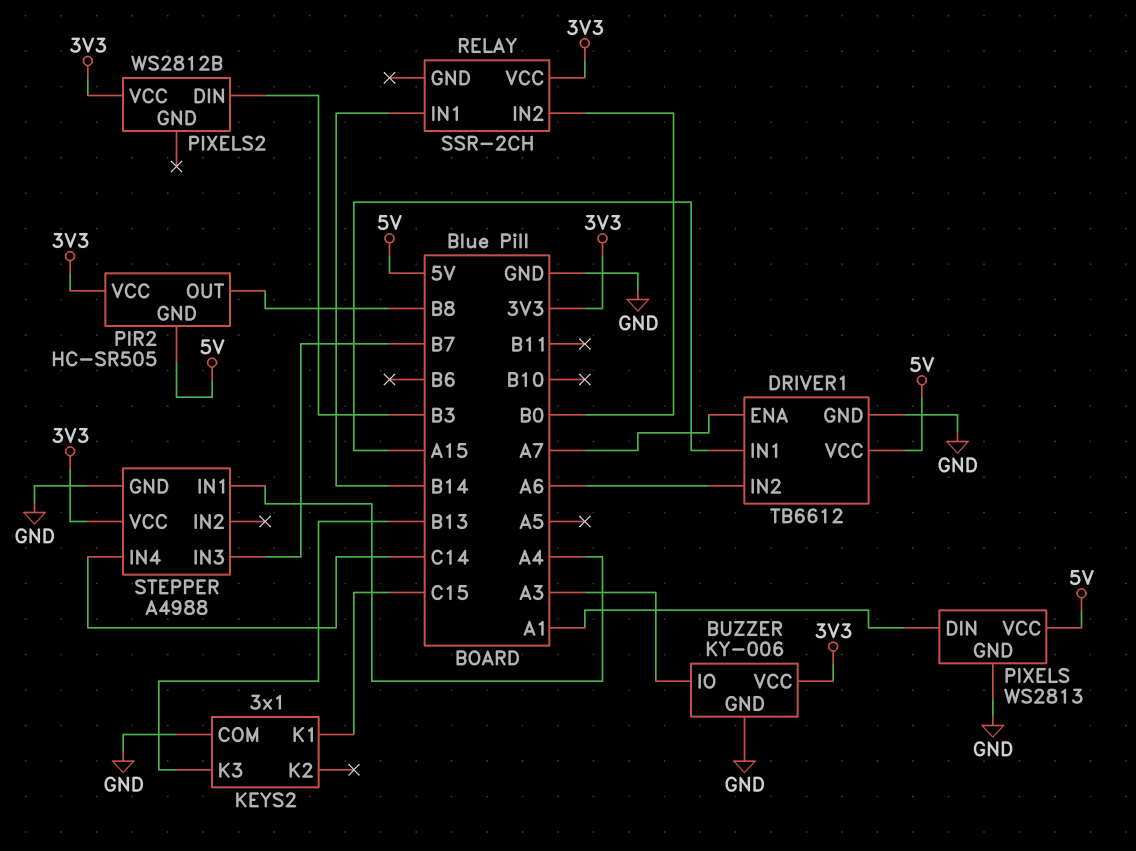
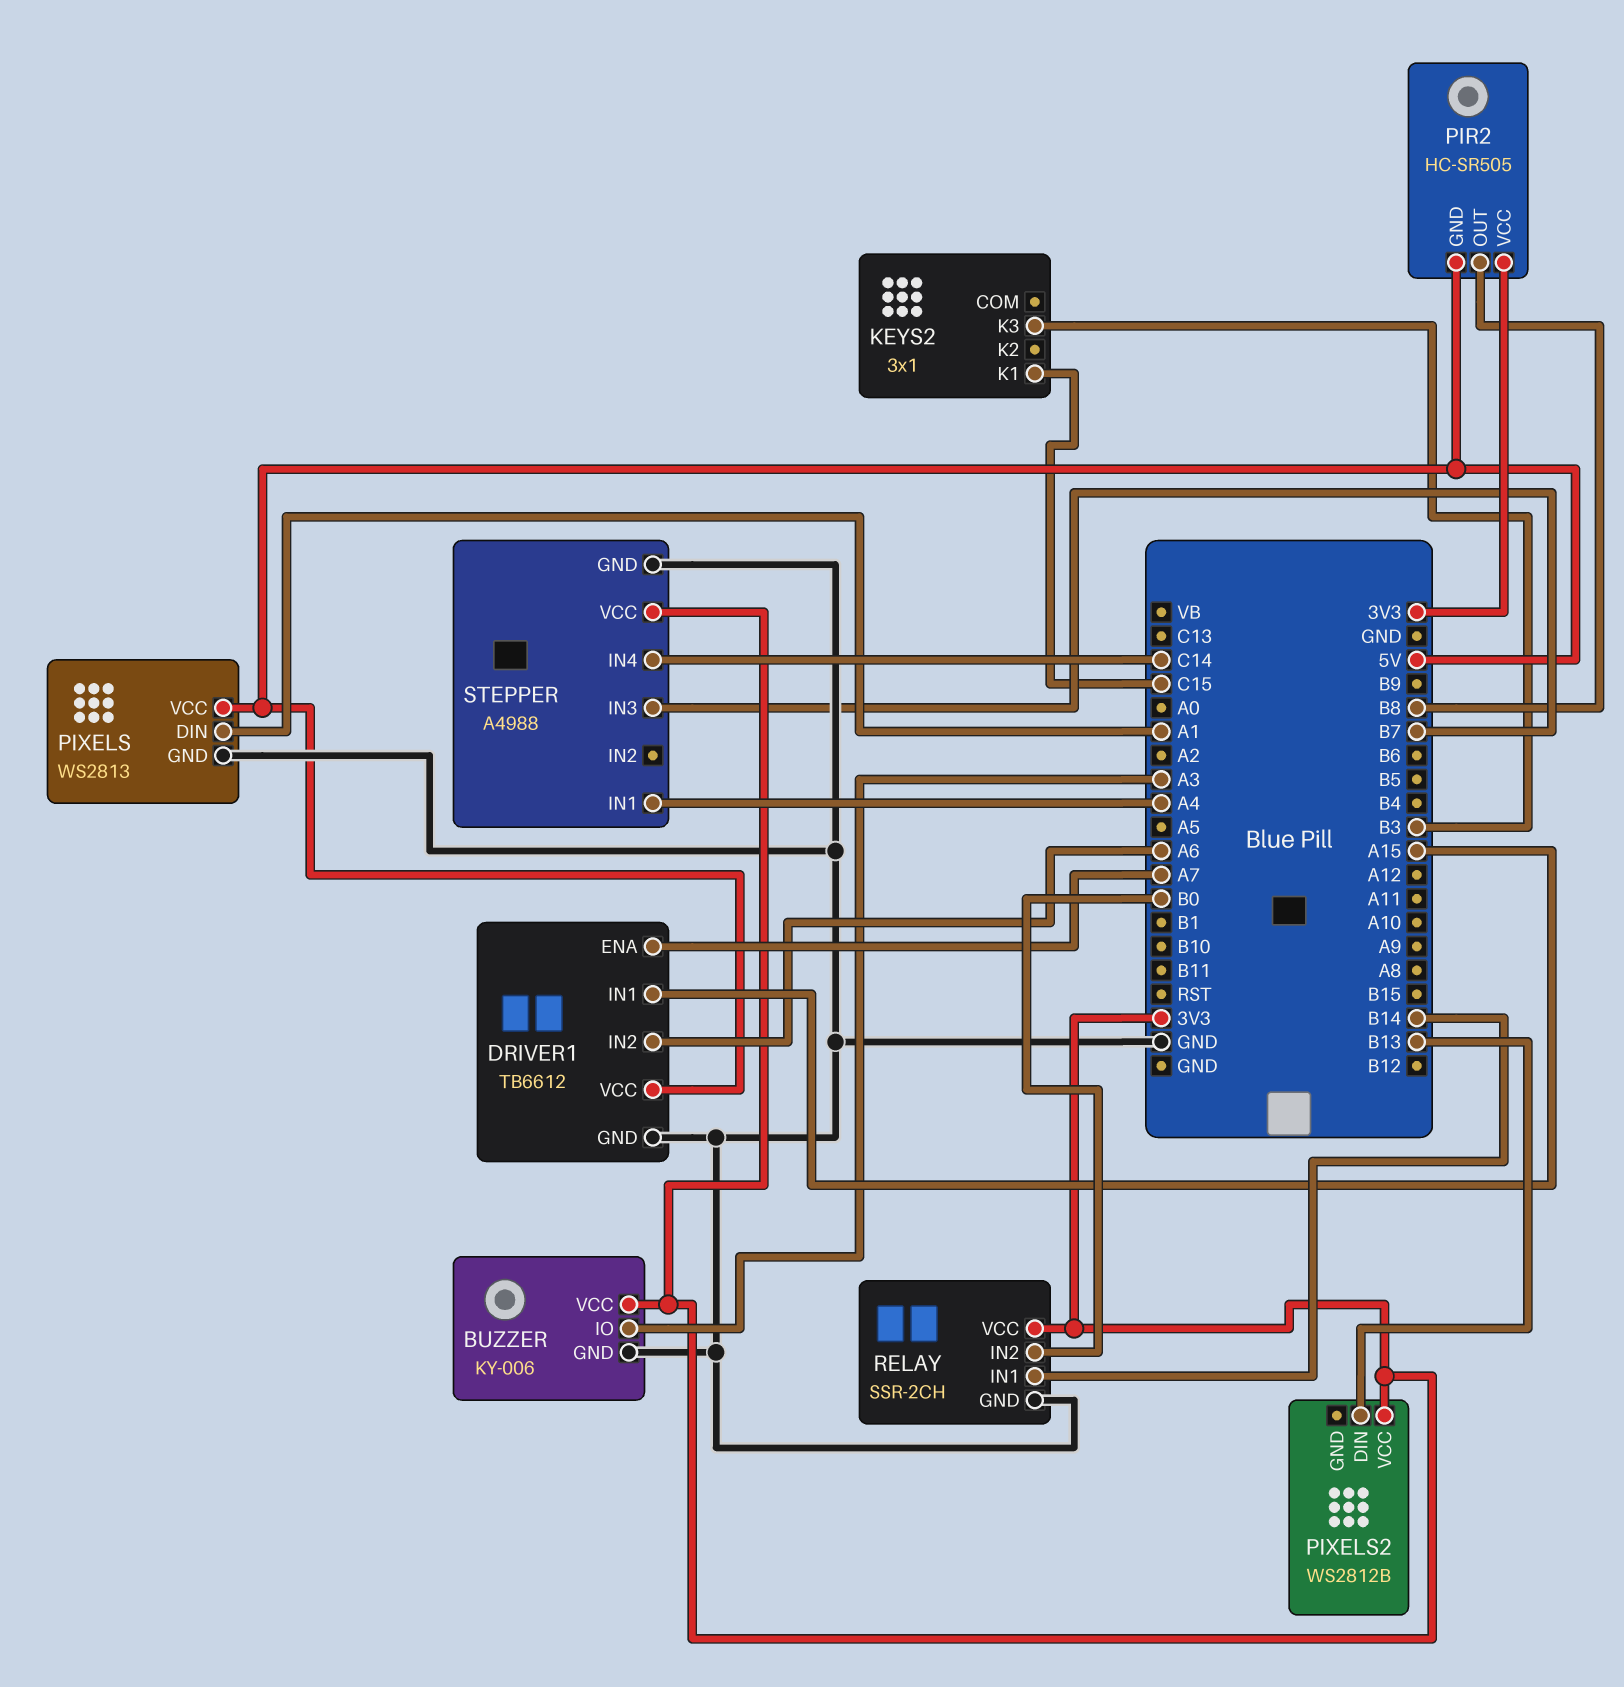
KEYS2 pin COM: GND -> none
KEYS2 pin K3: B13 -> B3
PIXELS2 pin DIN: B3 -> B13
RELAY pin GND: none -> GND

